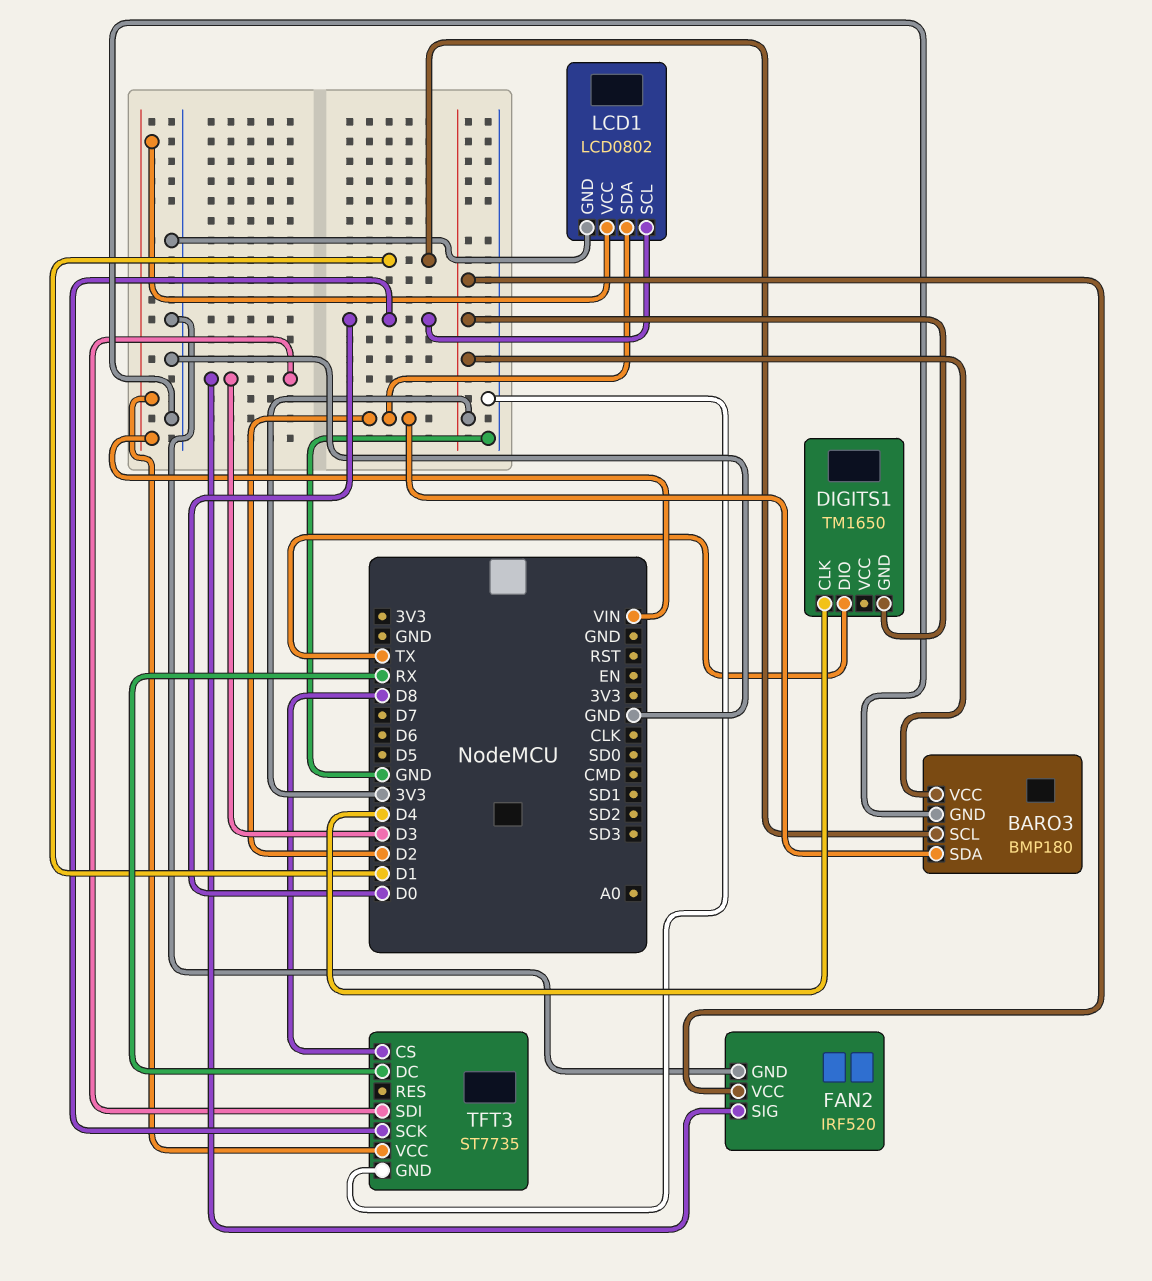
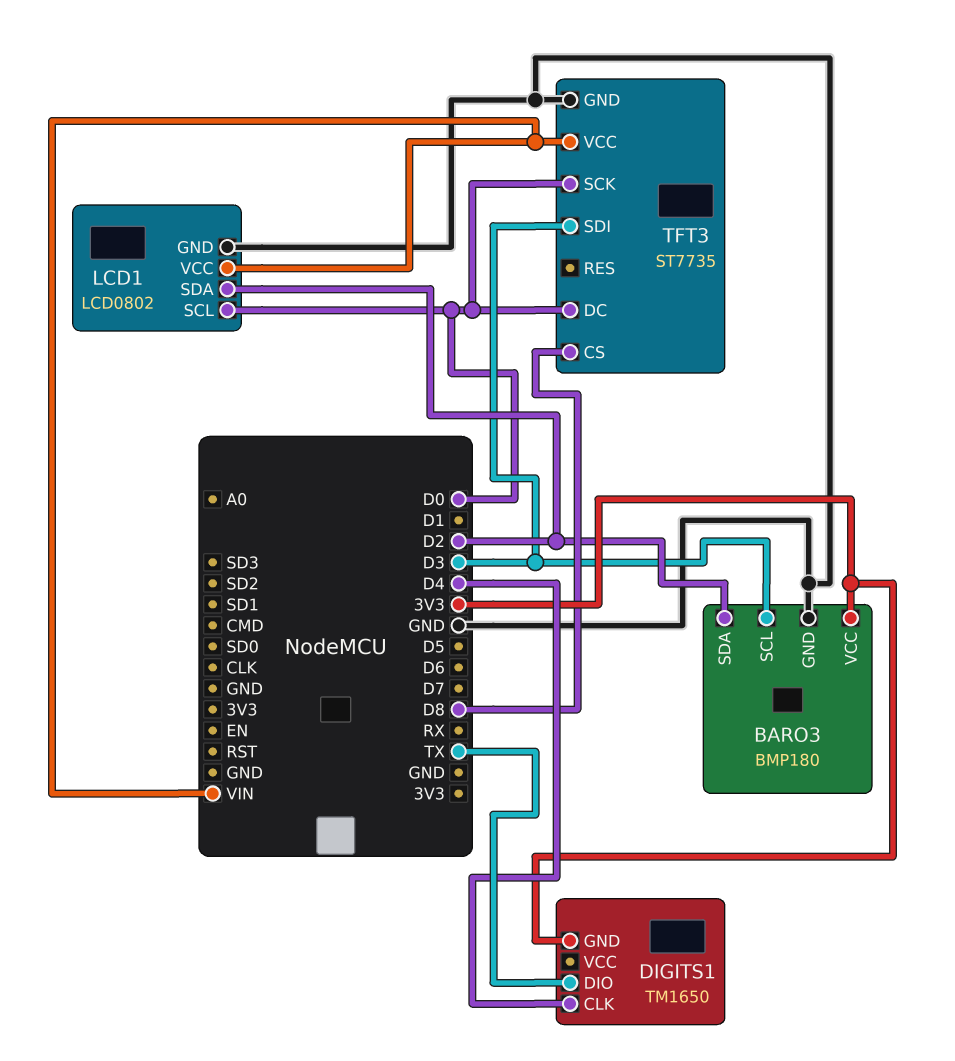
BARO3 pin SCL: D1 -> D3
FAN2: IRF520 -> none
FAN2 pin GND: GND -> none
FAN2 pin SIG: D3 -> none
FAN2 pin VCC: 3V3 -> none
TFT3 pin DC: RX -> D0

